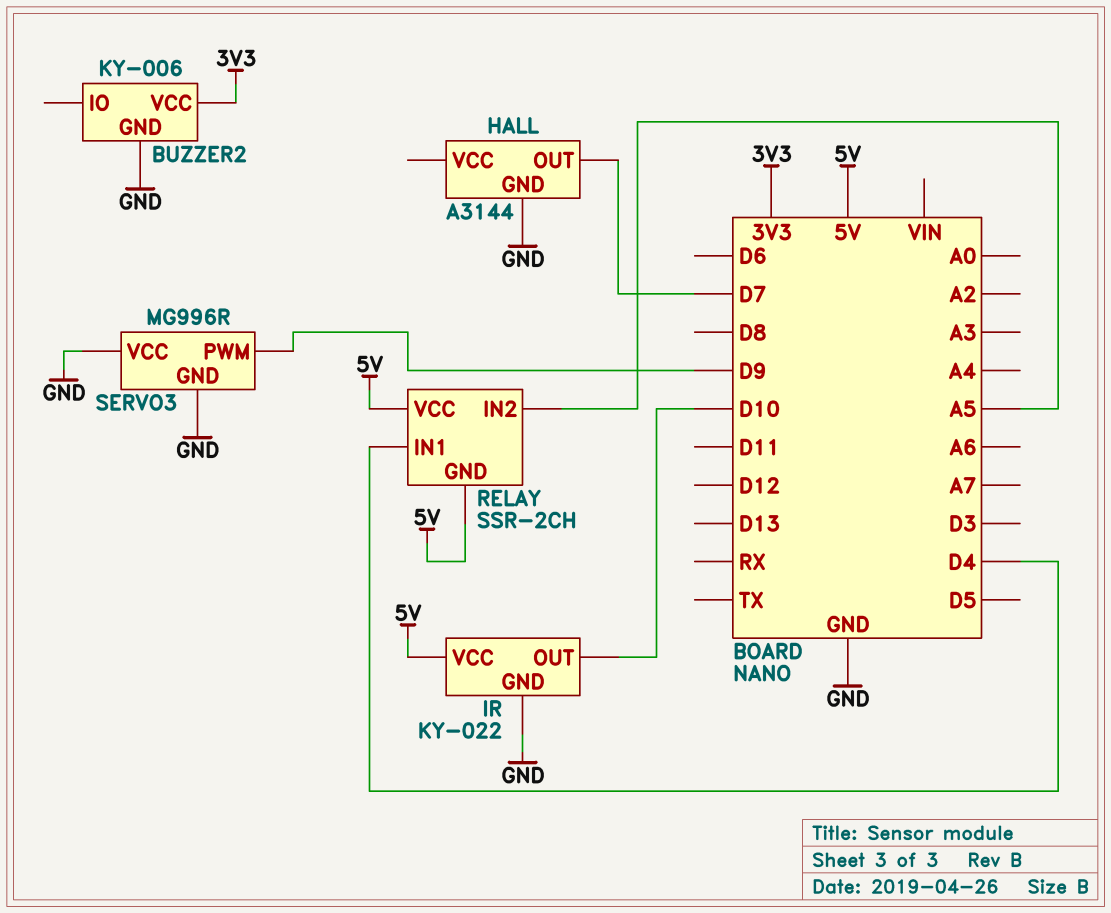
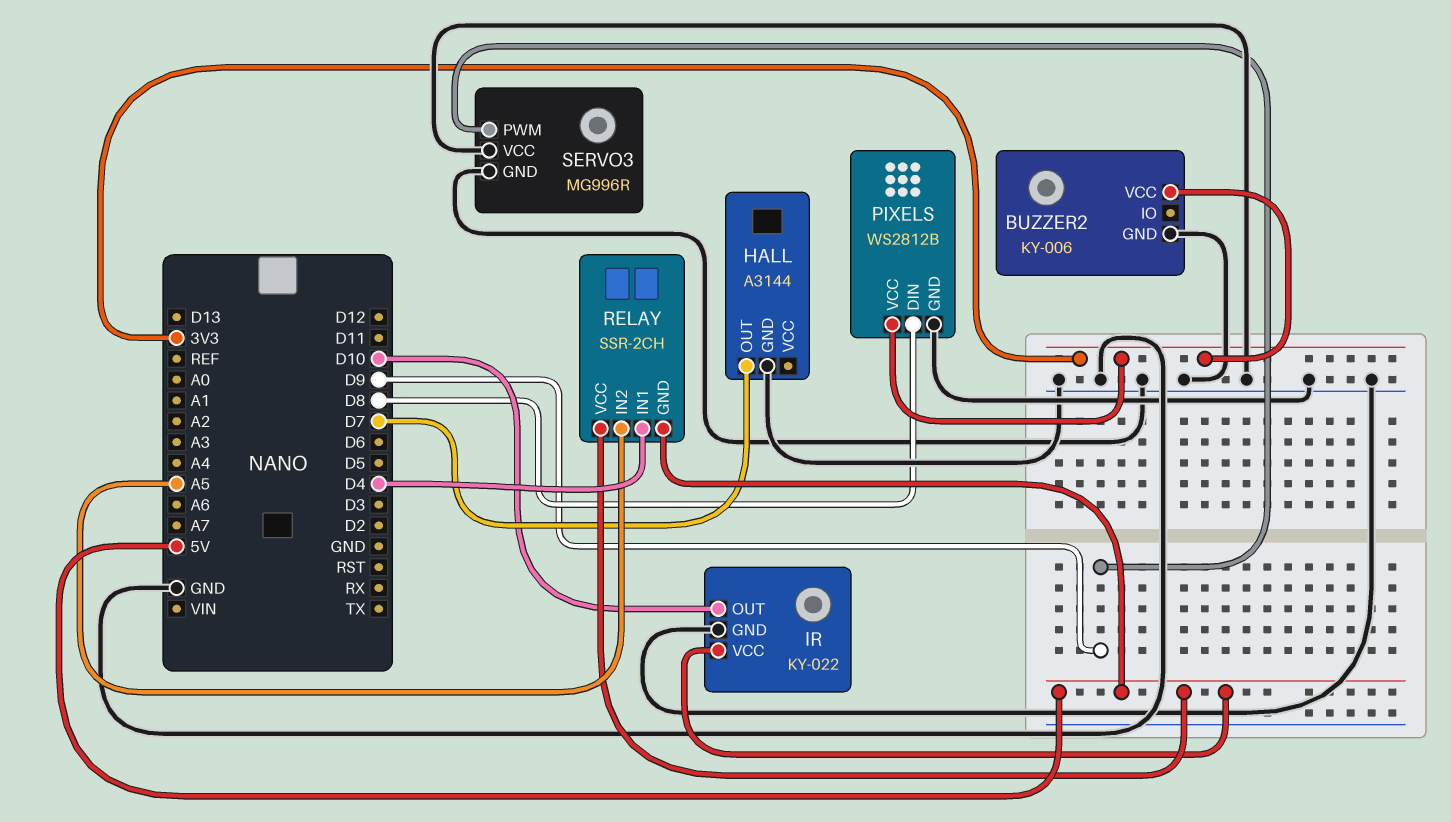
PIXELS: none -> WS2812B
PIXELS pin DIN: none -> D8
PIXELS pin GND: none -> GND
PIXELS pin VCC: none -> 3V3

